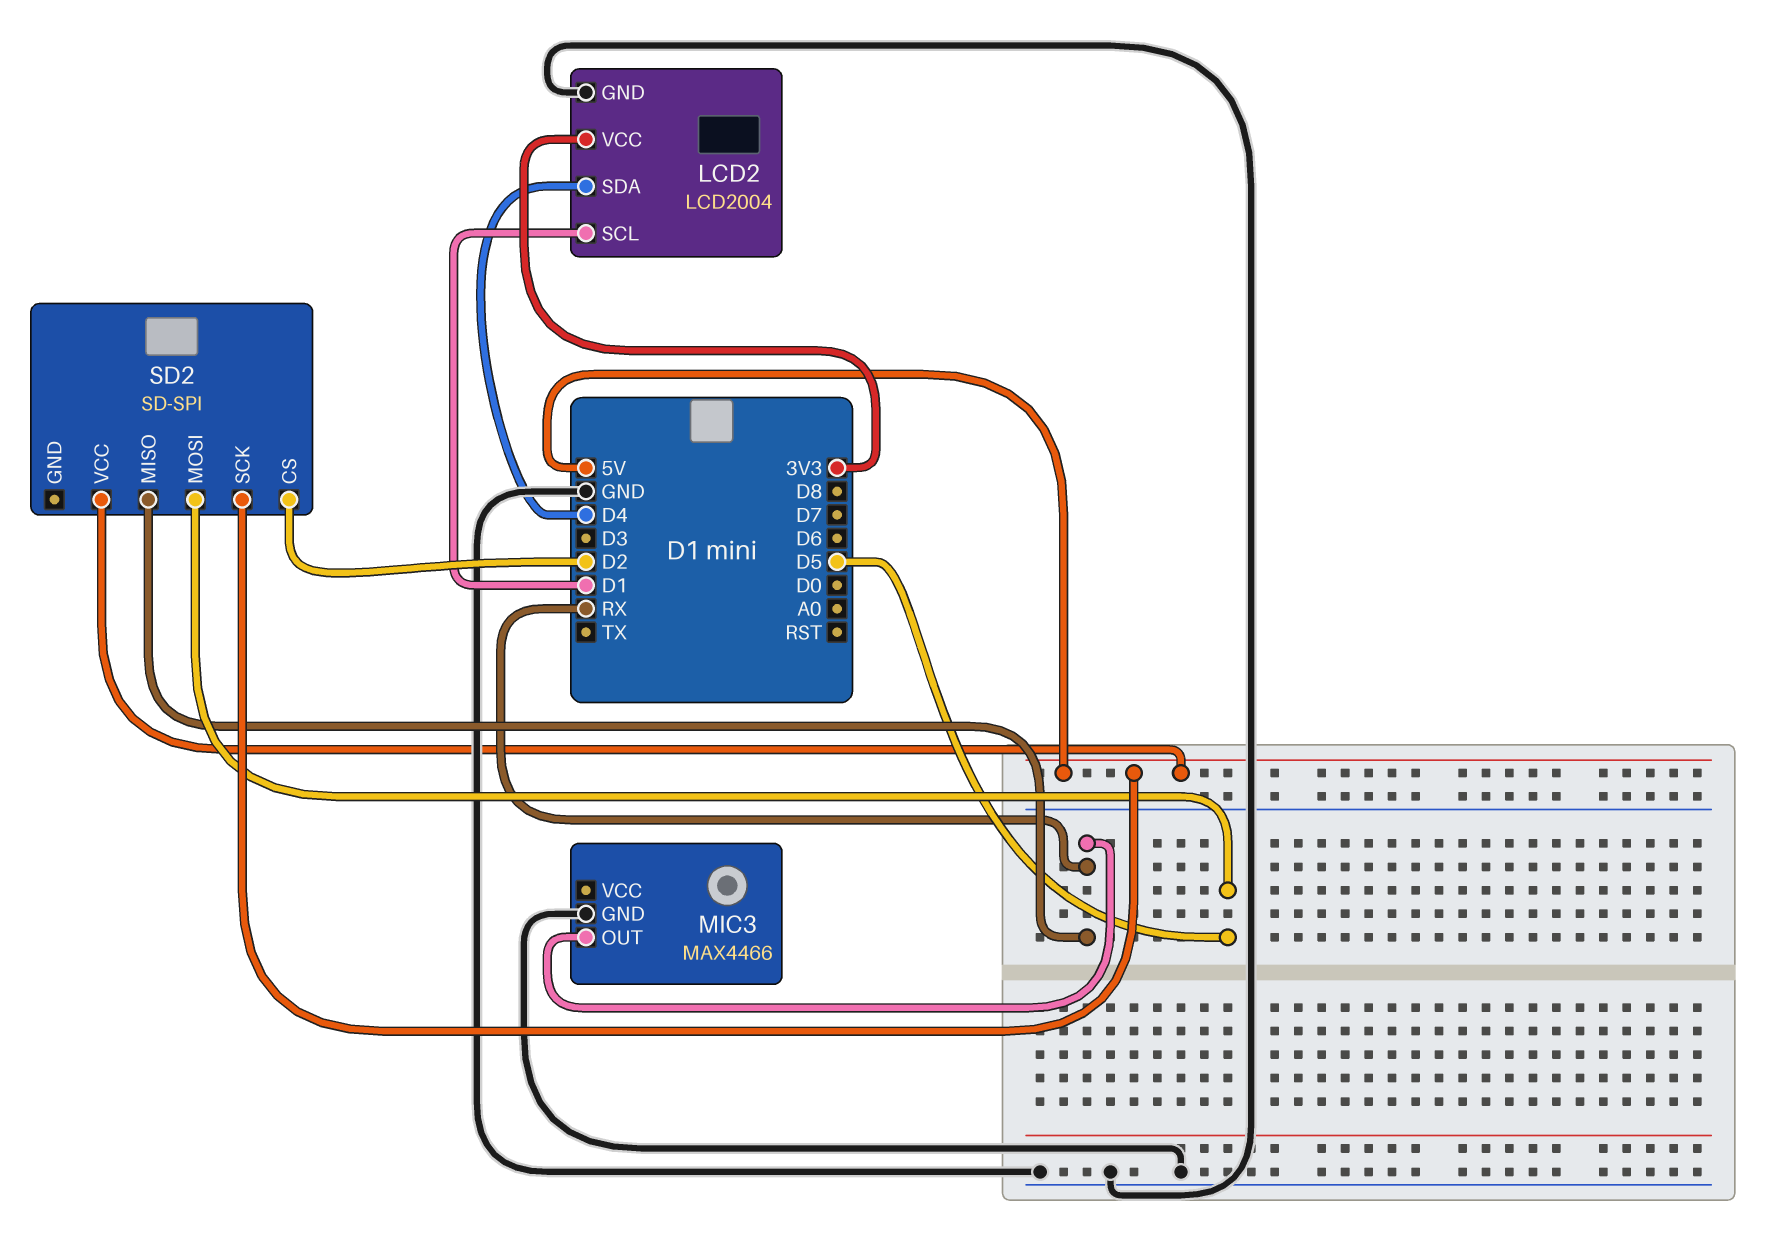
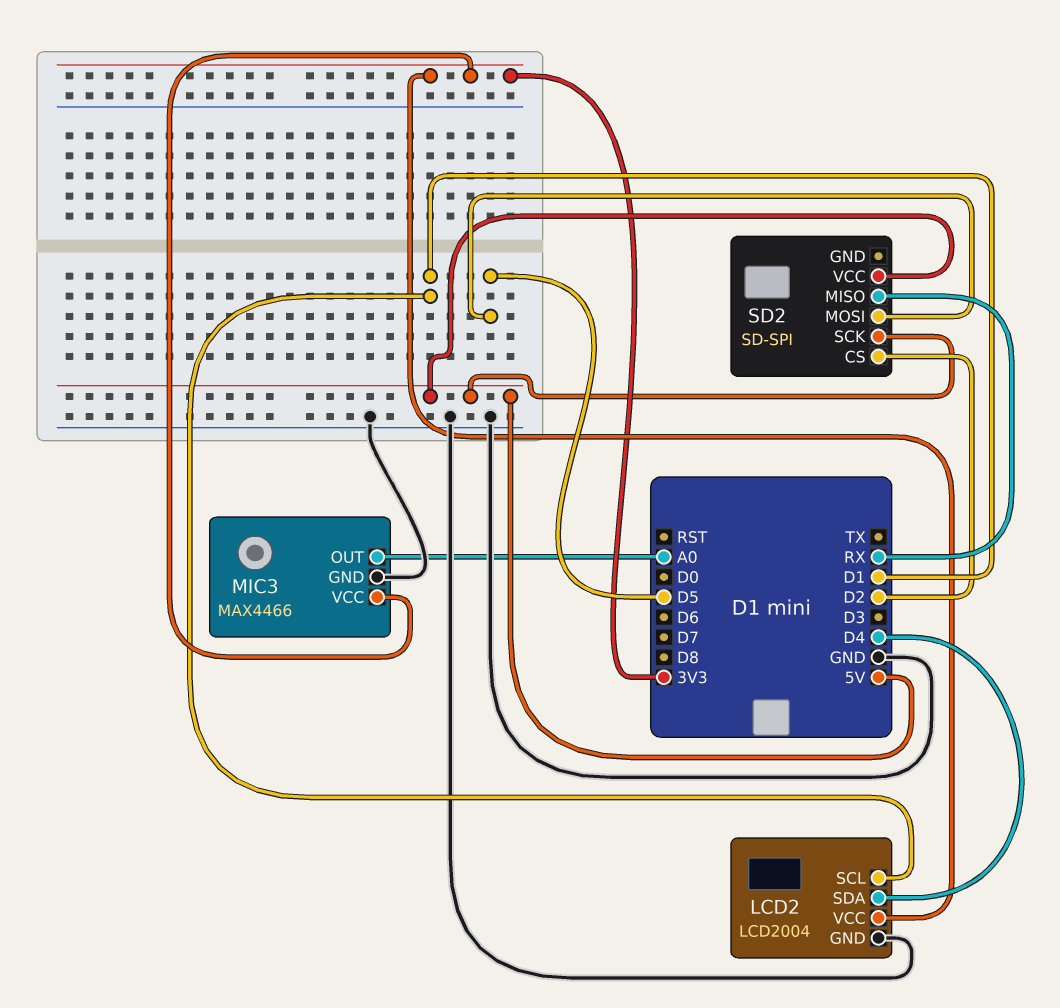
MIC3 pin OUT: RX -> A0
MIC3 pin VCC: none -> 3V3

